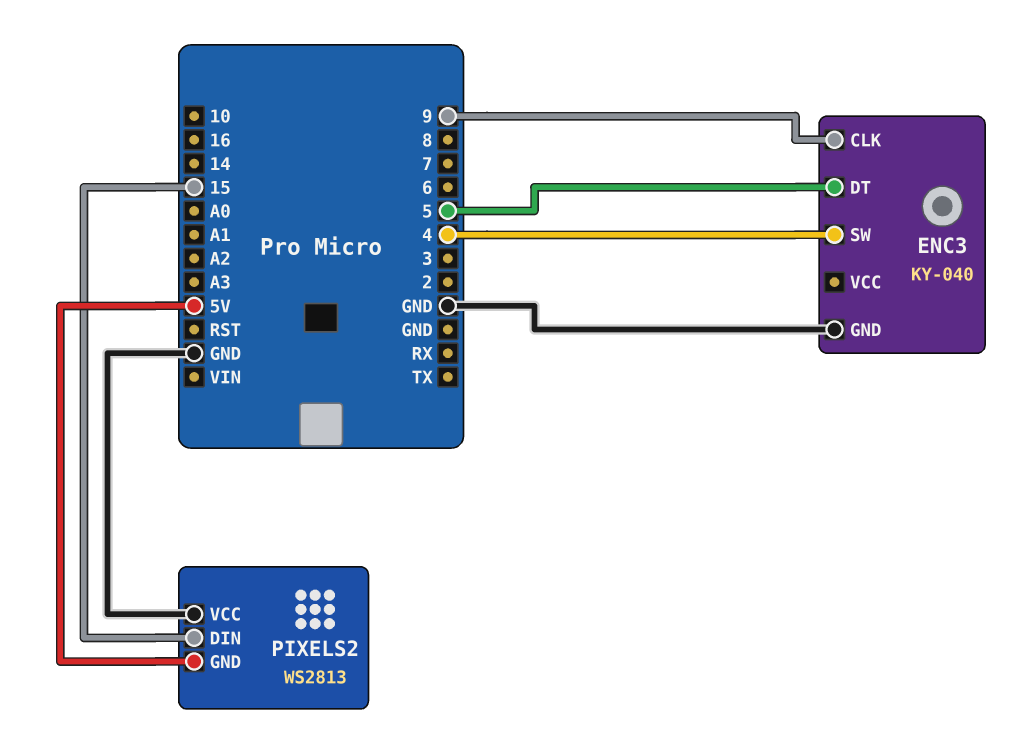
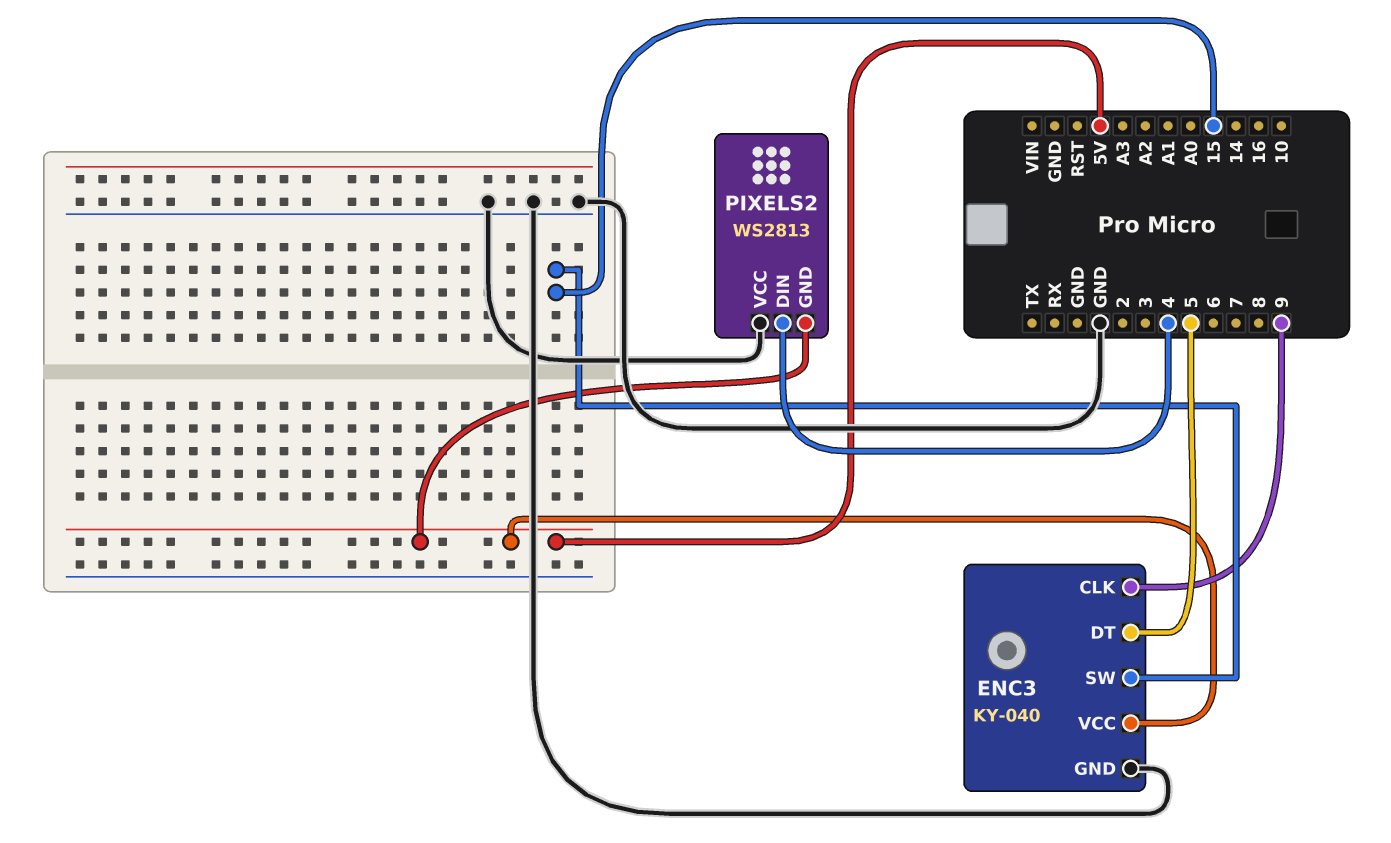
ENC3 pin SW: 4 -> 15
ENC3 pin VCC: none -> 5V
PIXELS2 pin DIN: 15 -> 4

